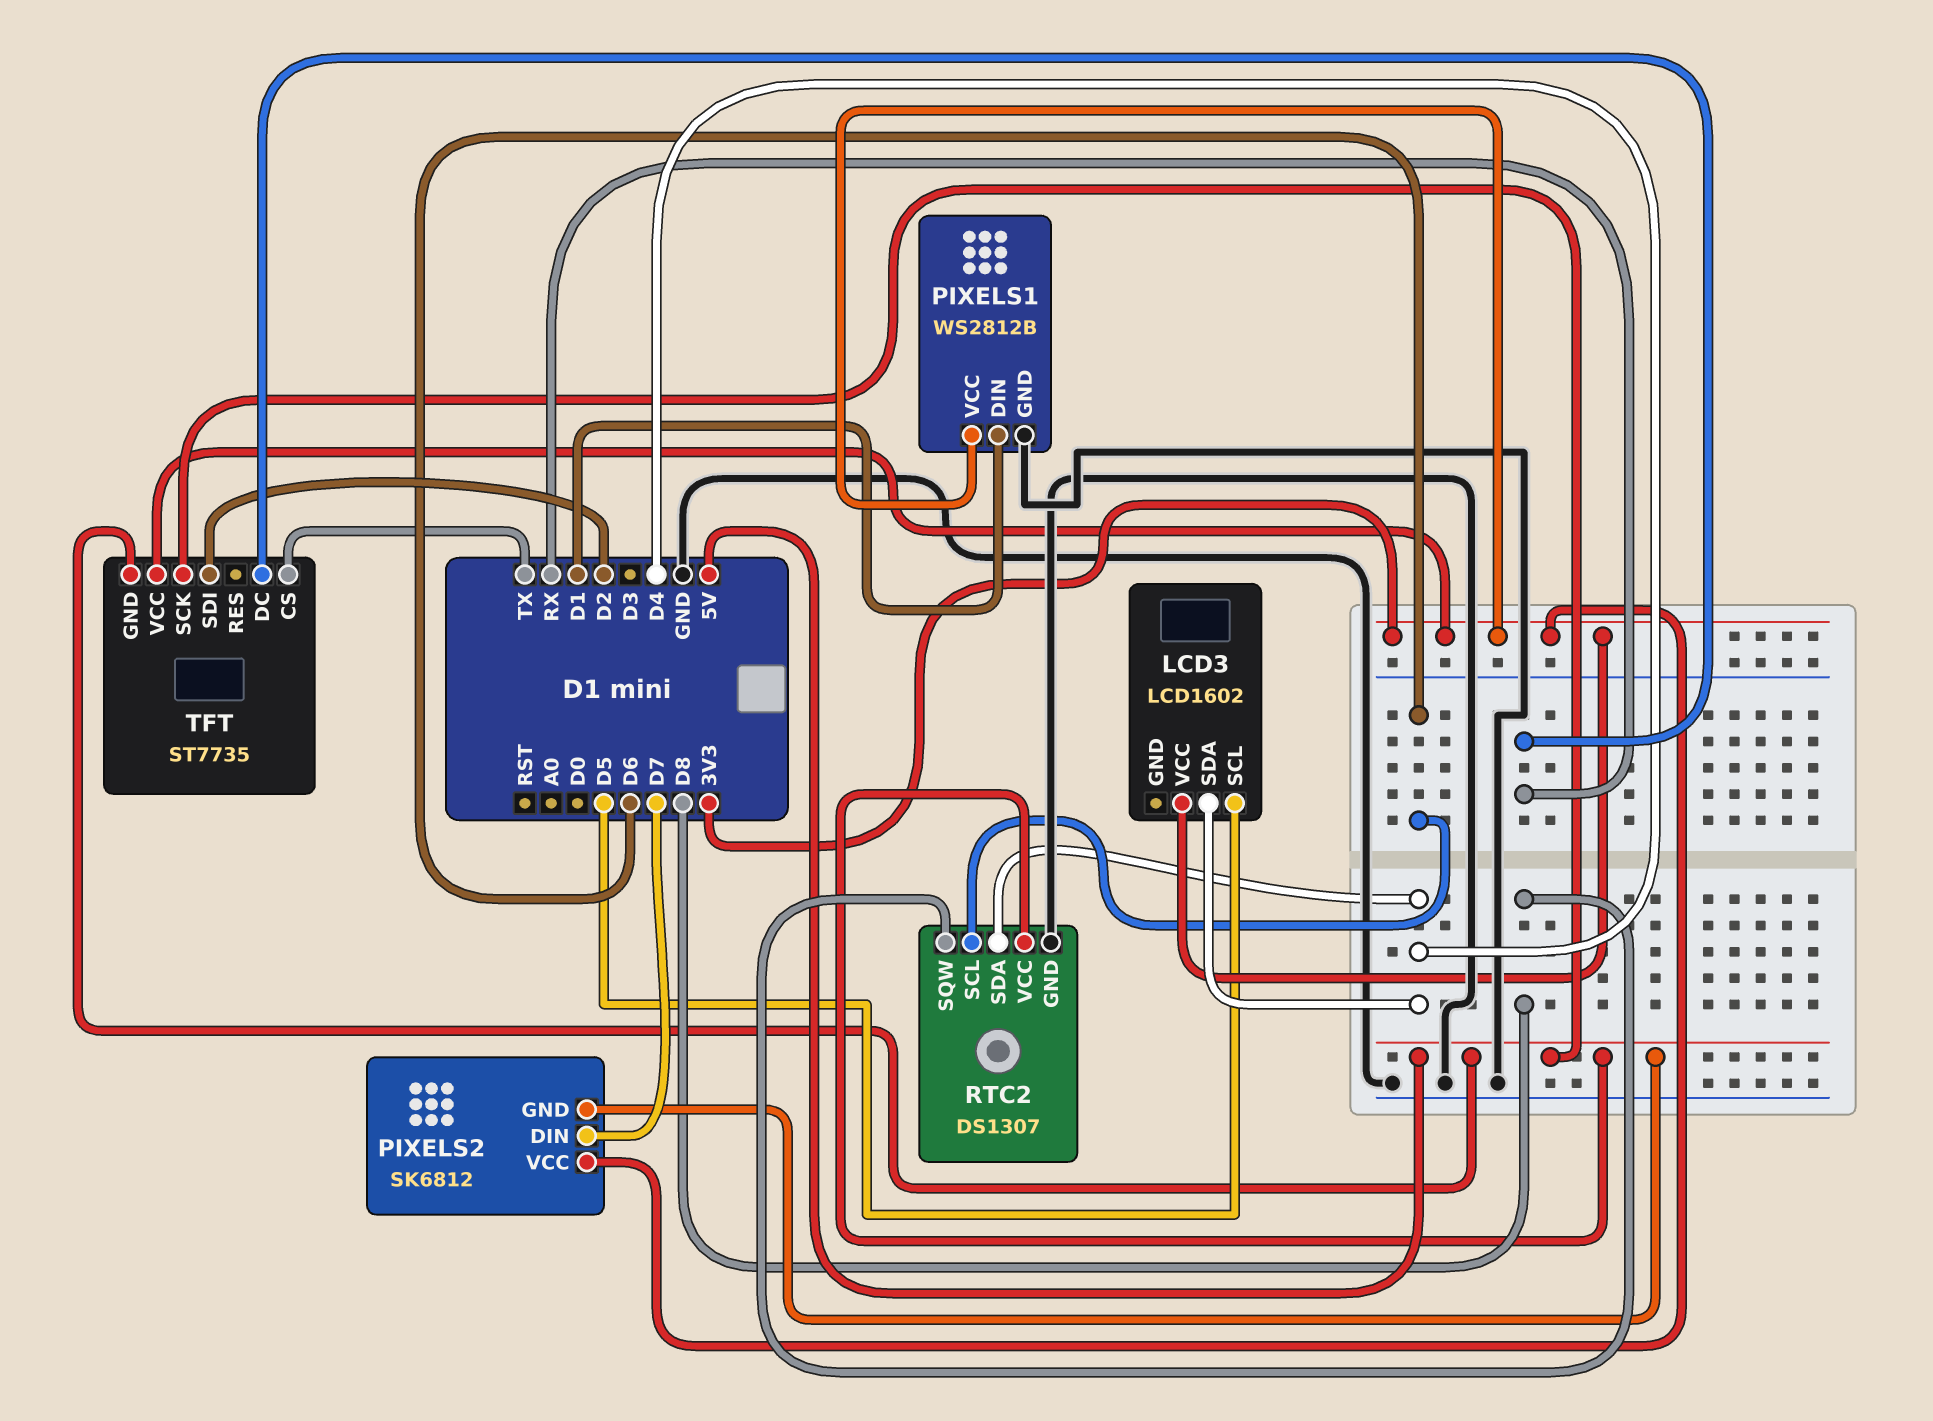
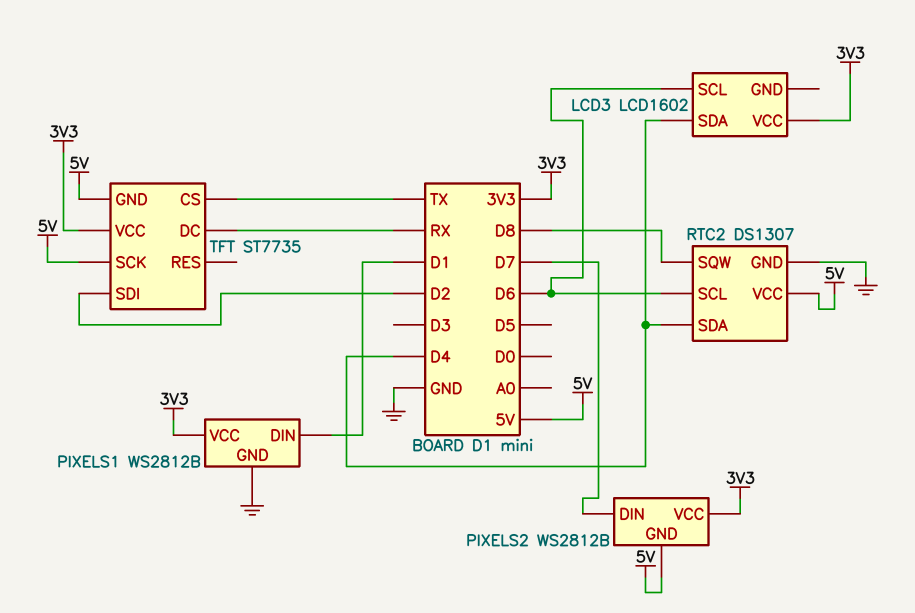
LCD3 pin SCL: D5 -> D6
PIXELS2: SK6812 -> WS2812B

